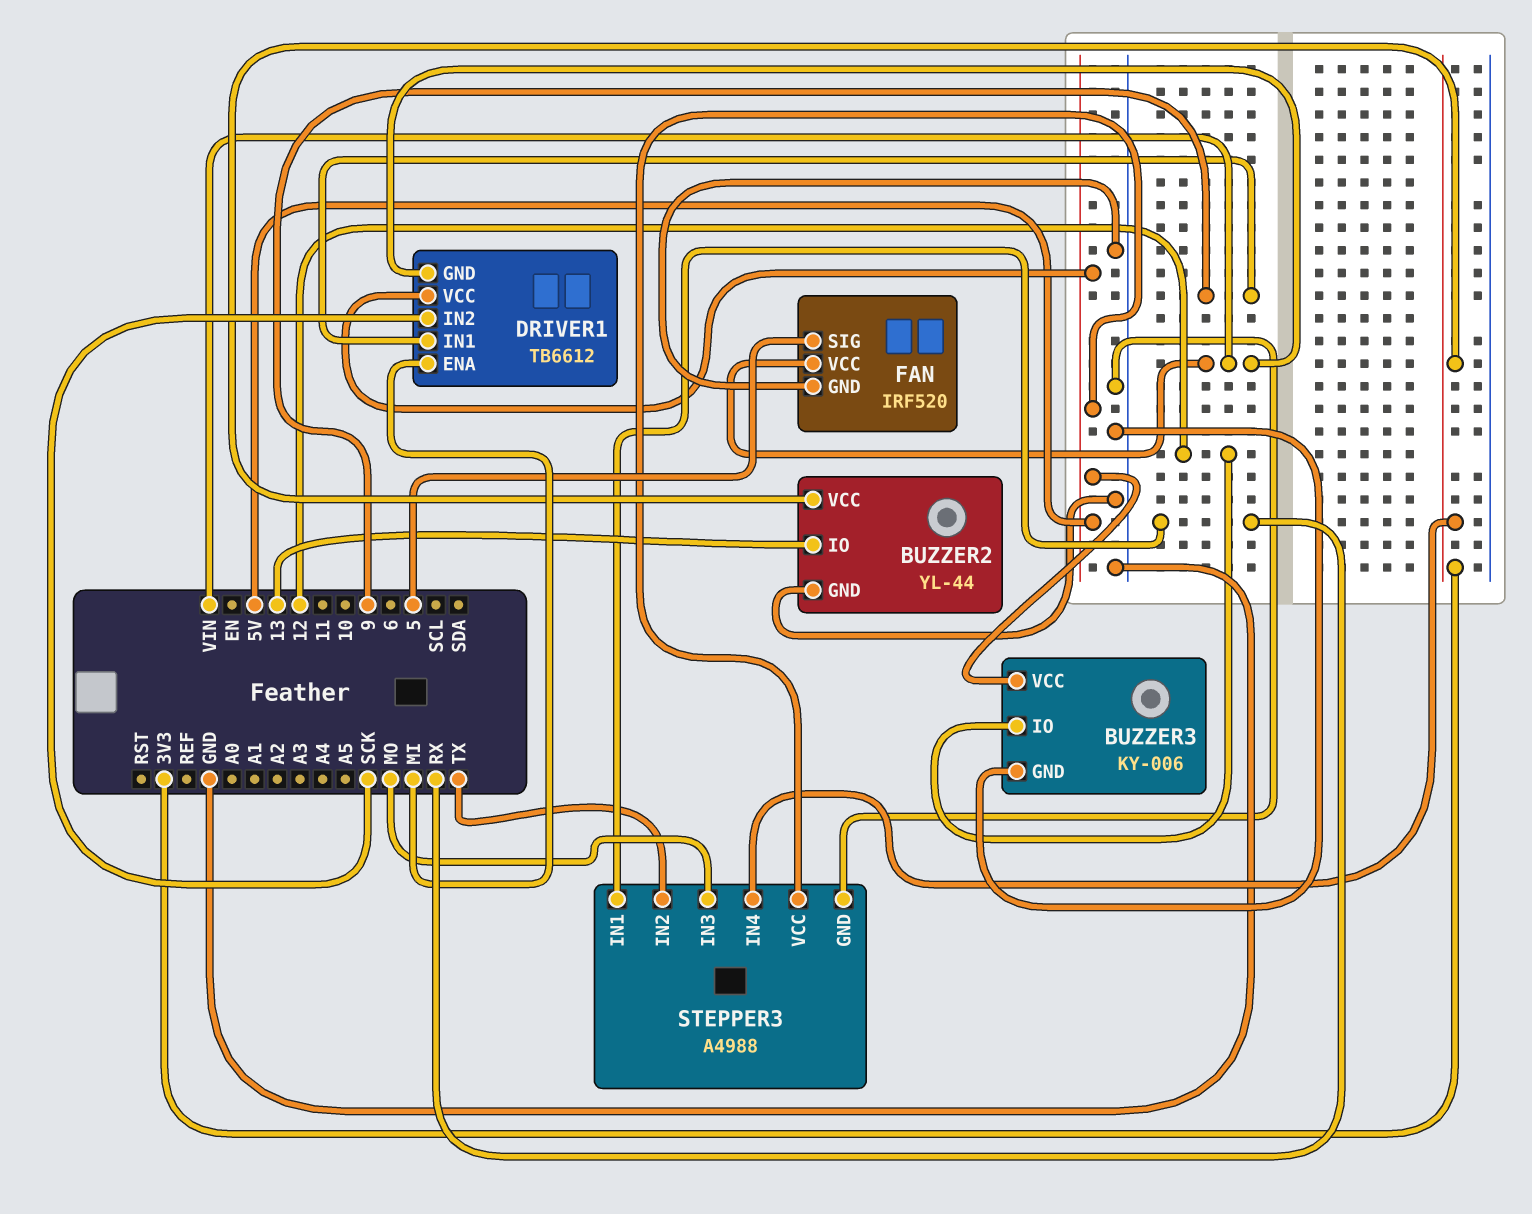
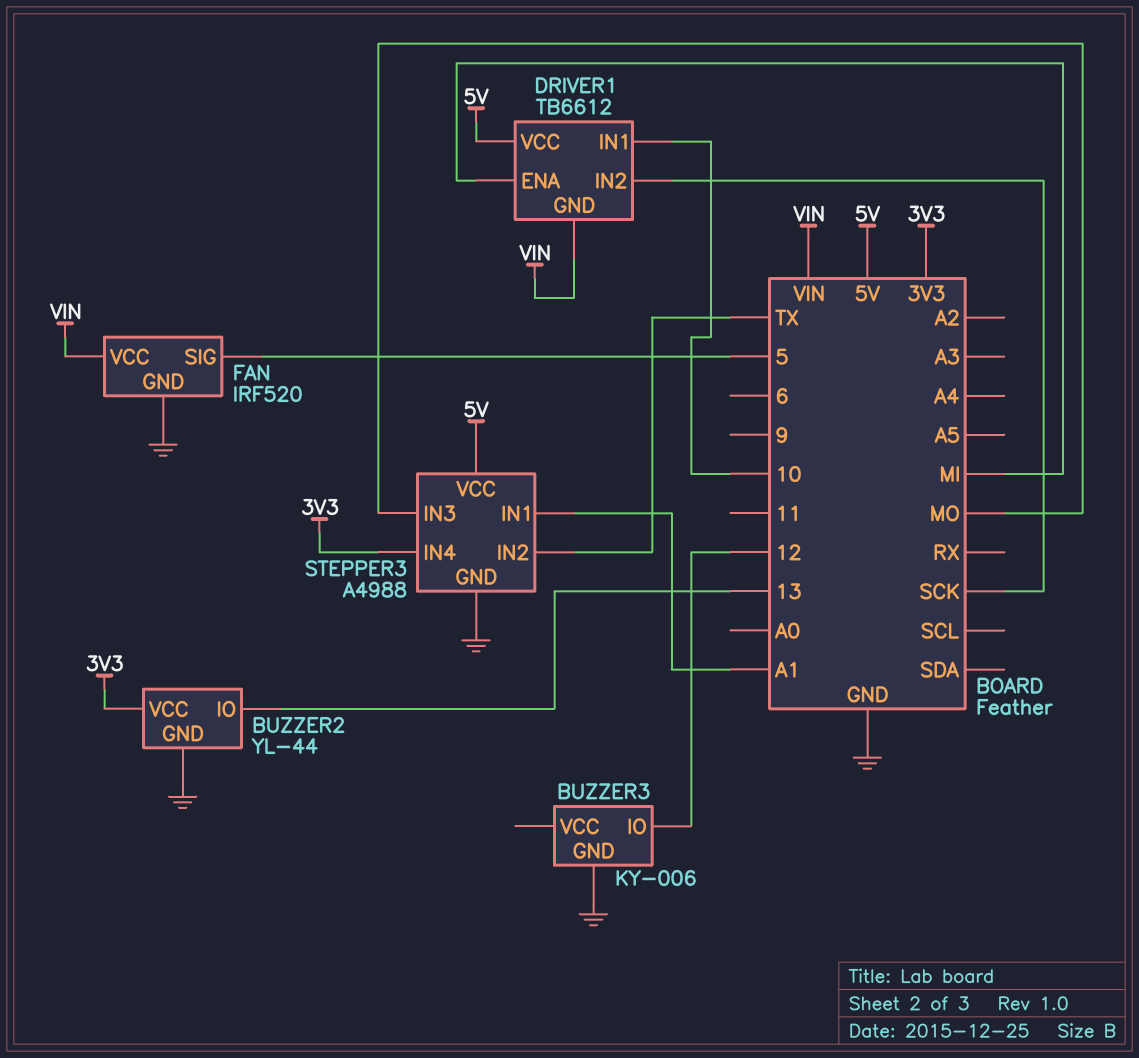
BUZZER3 pin VCC: 5V -> none
DRIVER1 pin IN1: 9 -> 10
STEPPER3 pin IN1: RX -> A1

